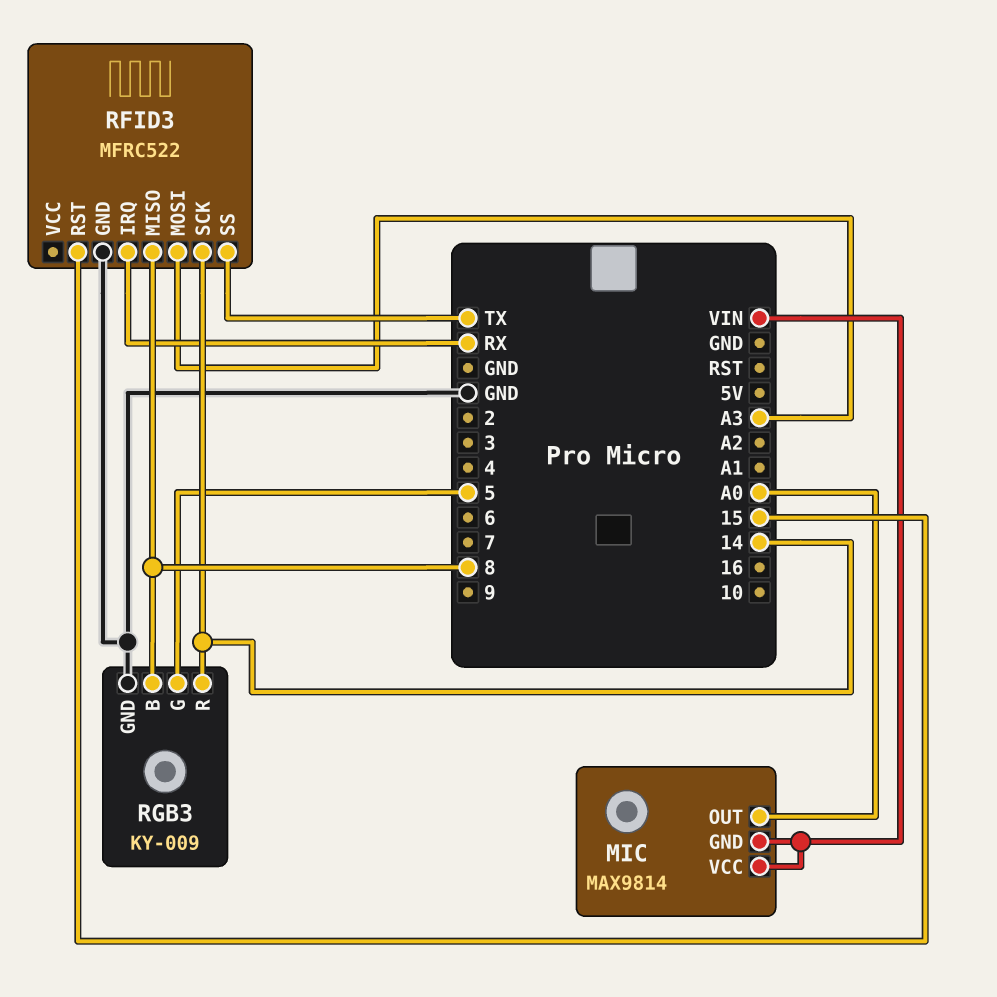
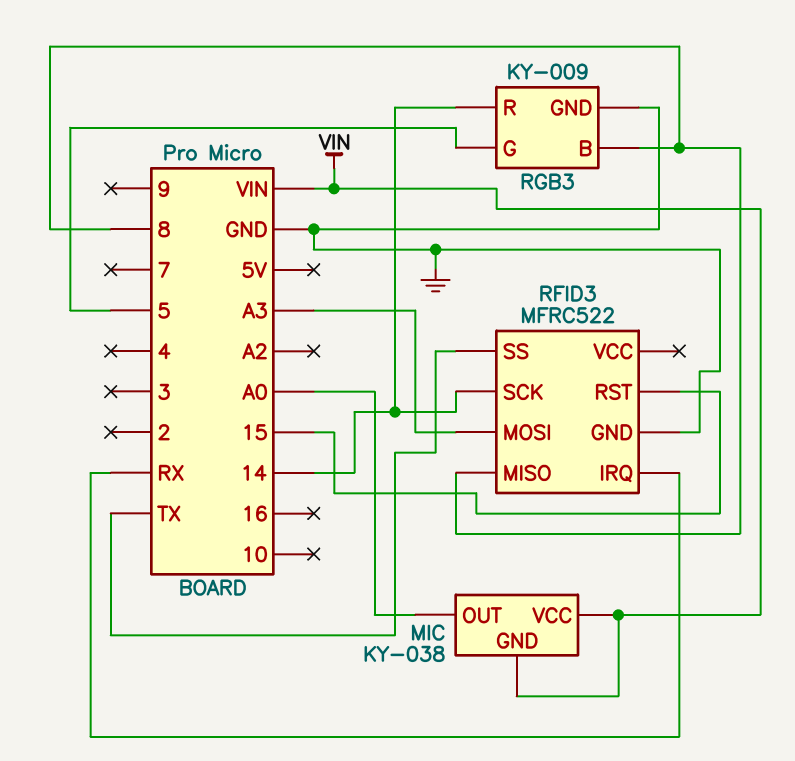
MIC: MAX9814 -> KY-038

